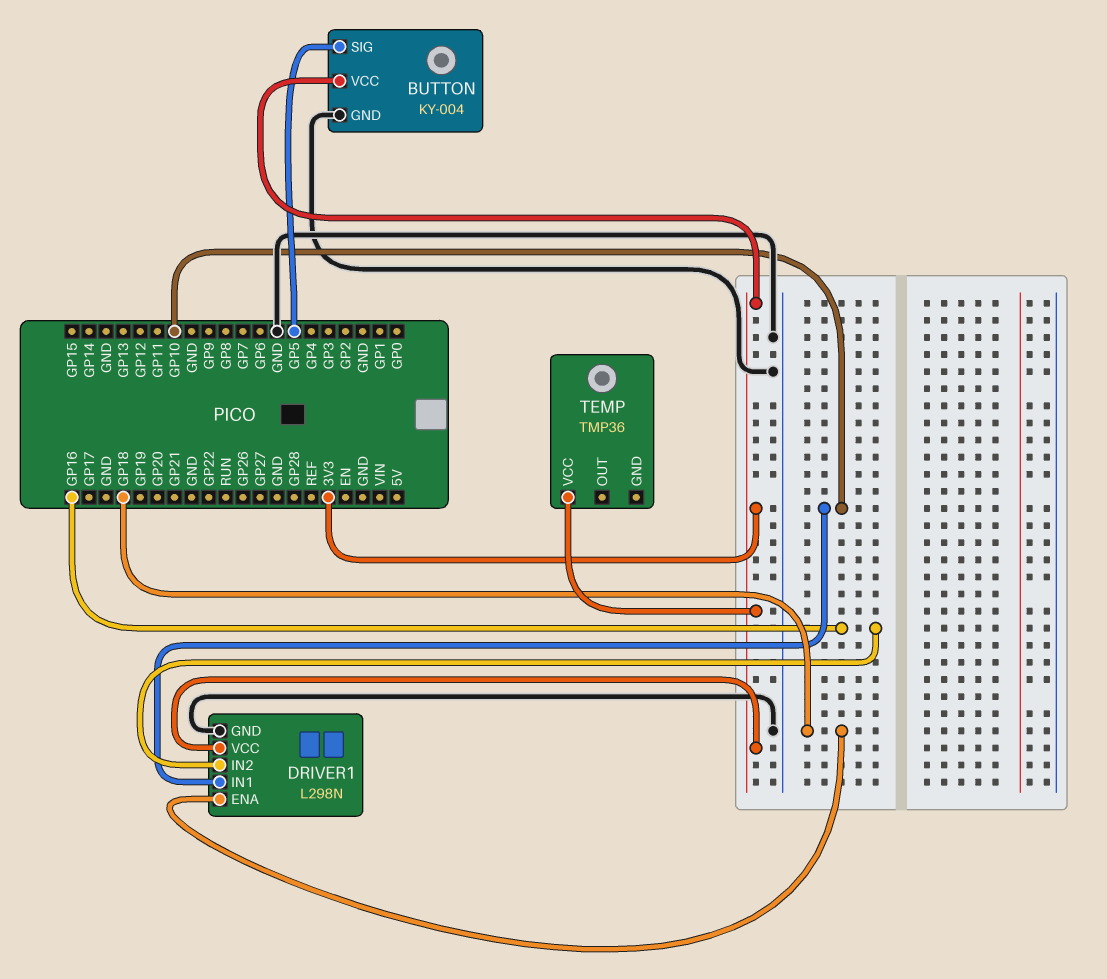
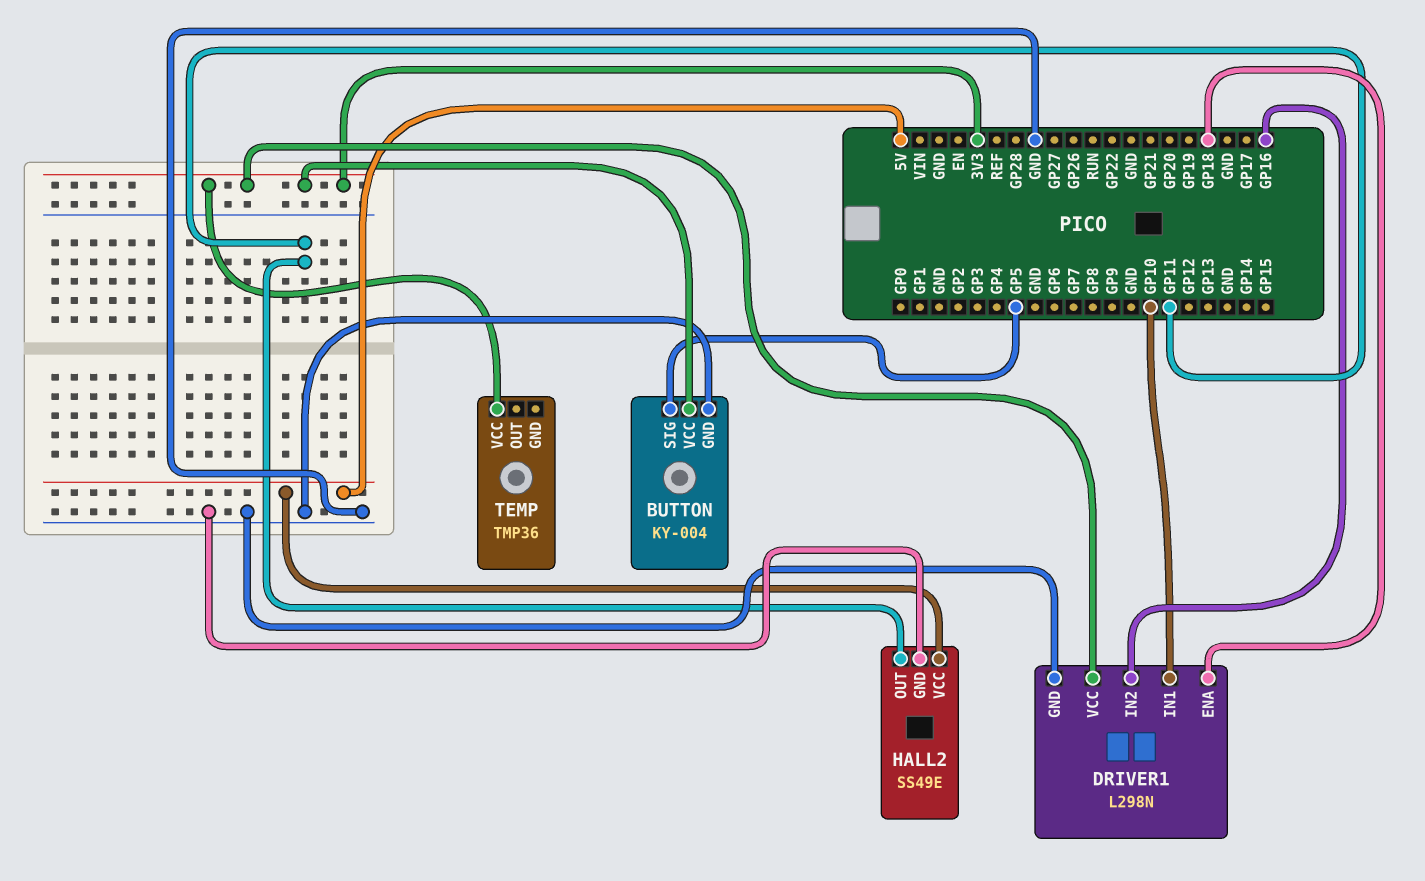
HALL2: none -> SS49E
HALL2 pin GND: none -> GND
HALL2 pin OUT: none -> GP11
HALL2 pin VCC: none -> 5V

